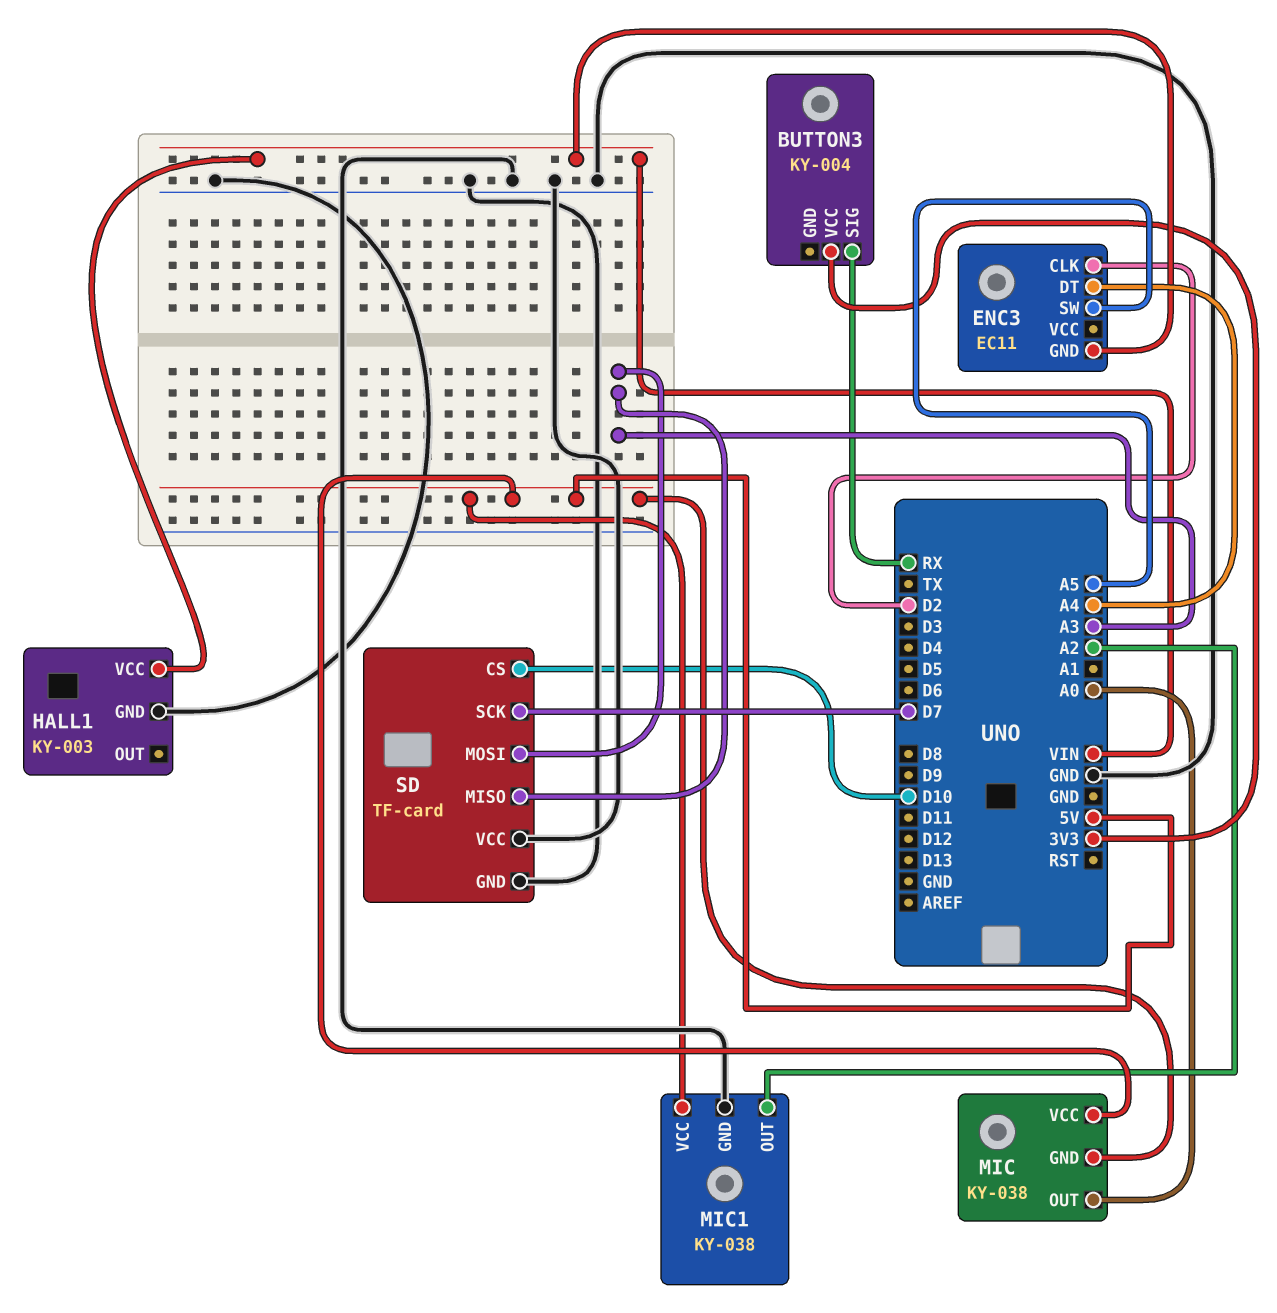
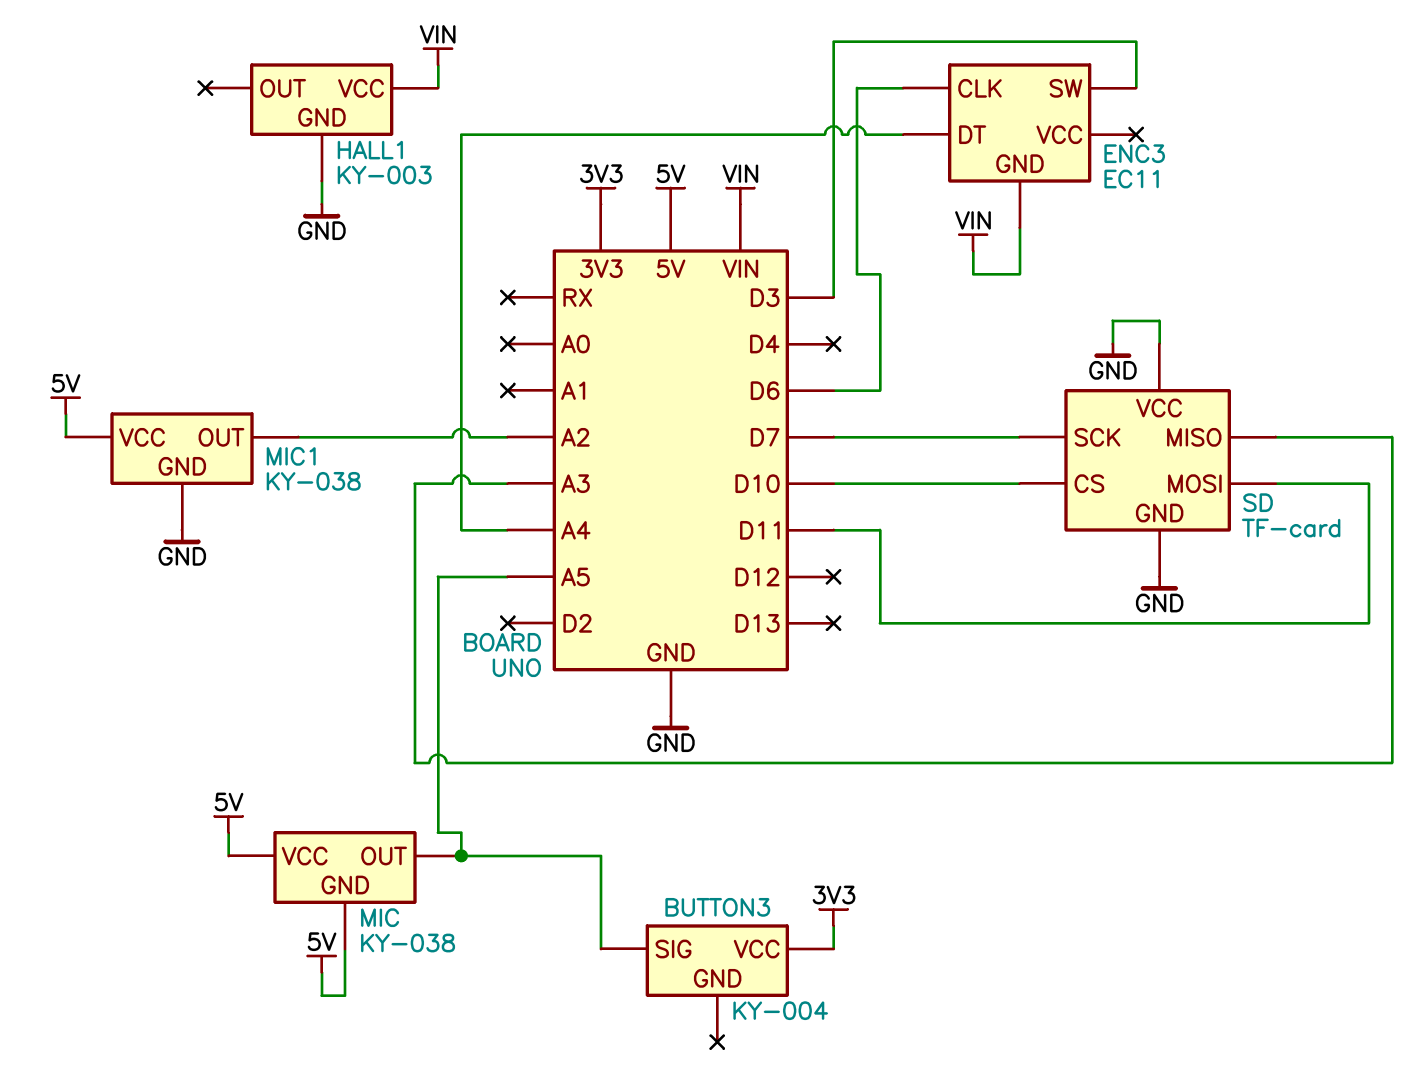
BUTTON3 pin SIG: RX -> A5
ENC3 pin CLK: D2 -> D6
ENC3 pin SW: A5 -> D3
MIC pin OUT: A0 -> A5
SD pin MOSI: A3 -> D11

